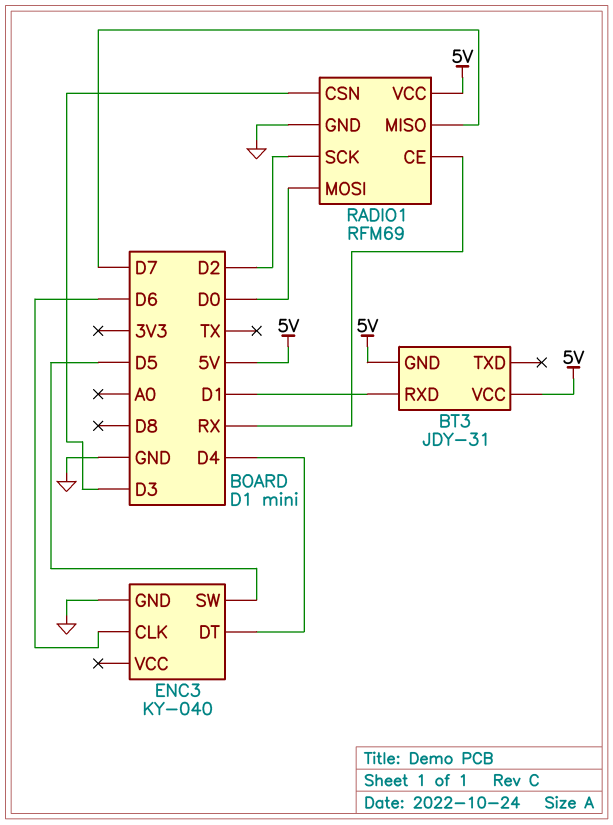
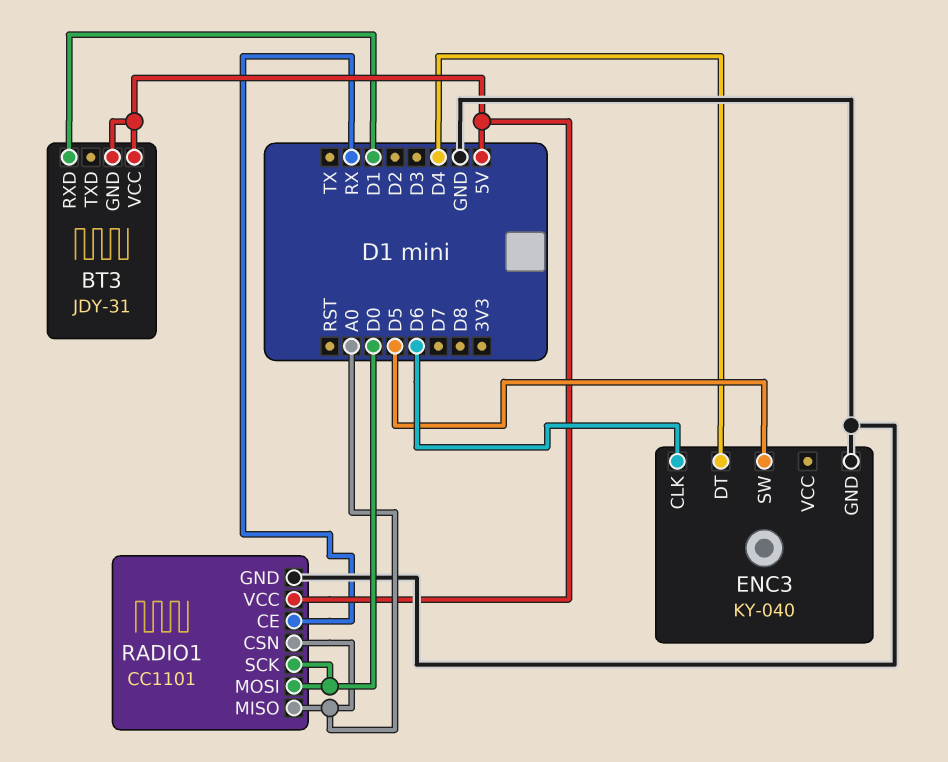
RADIO1: RFM69 -> CC1101
RADIO1 pin CSN: D3 -> A0
RADIO1 pin MISO: D7 -> A0
RADIO1 pin SCK: D2 -> D0

